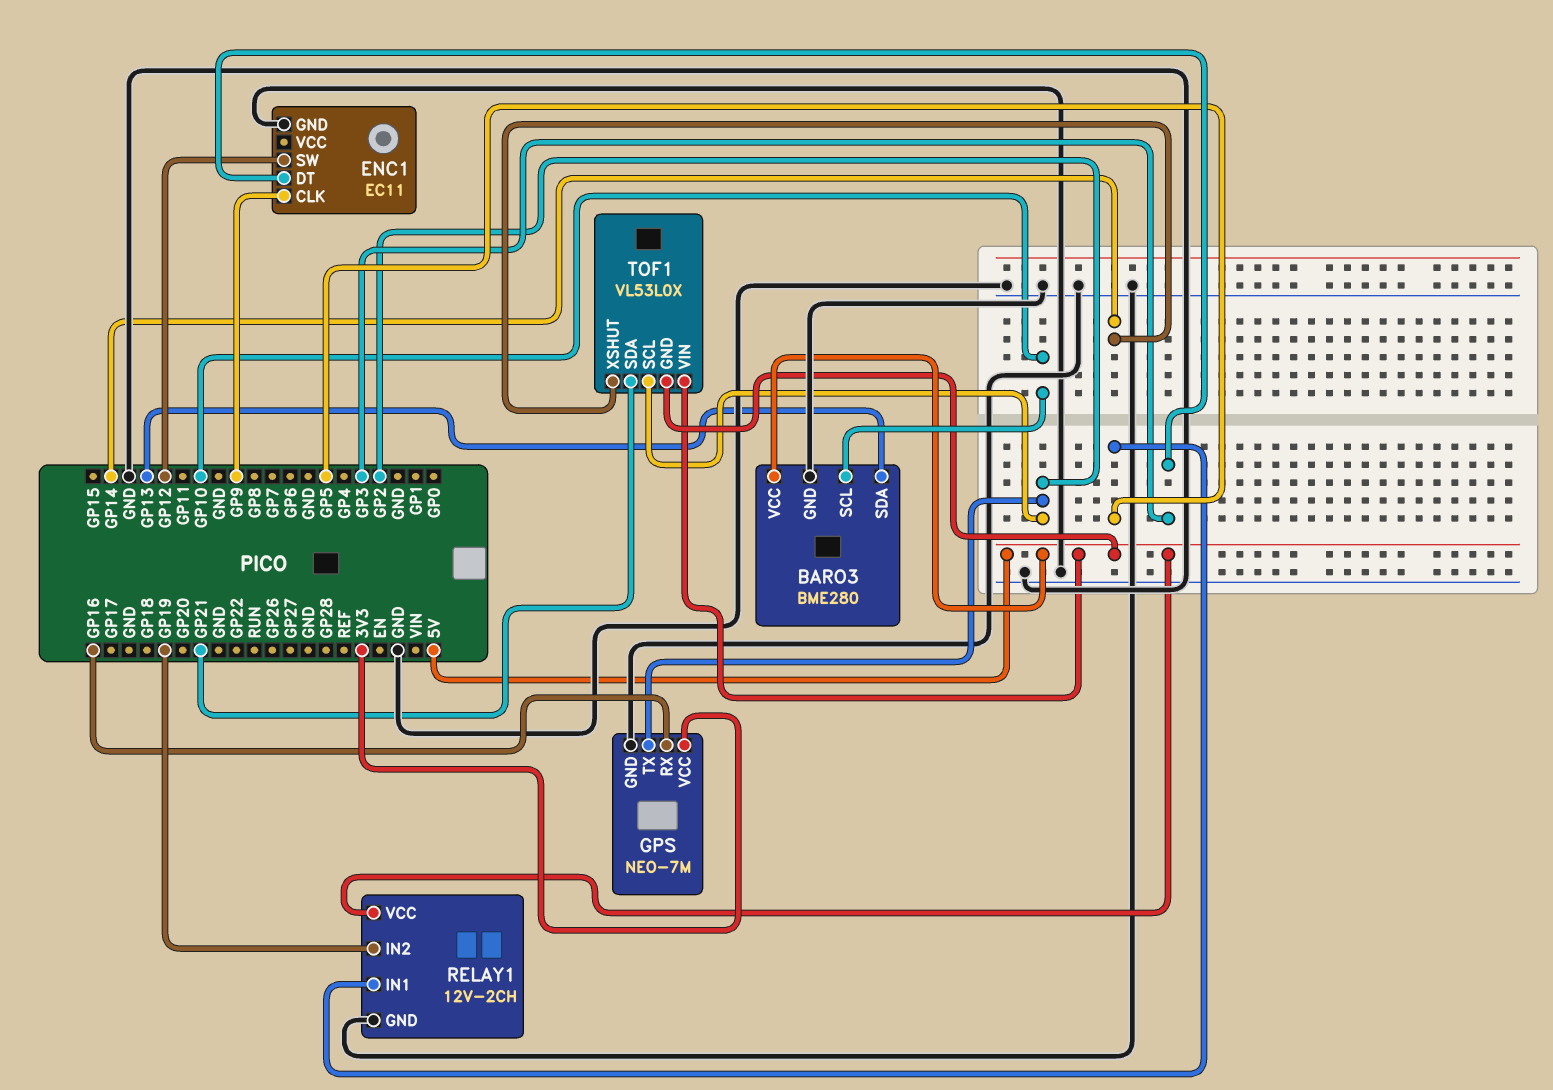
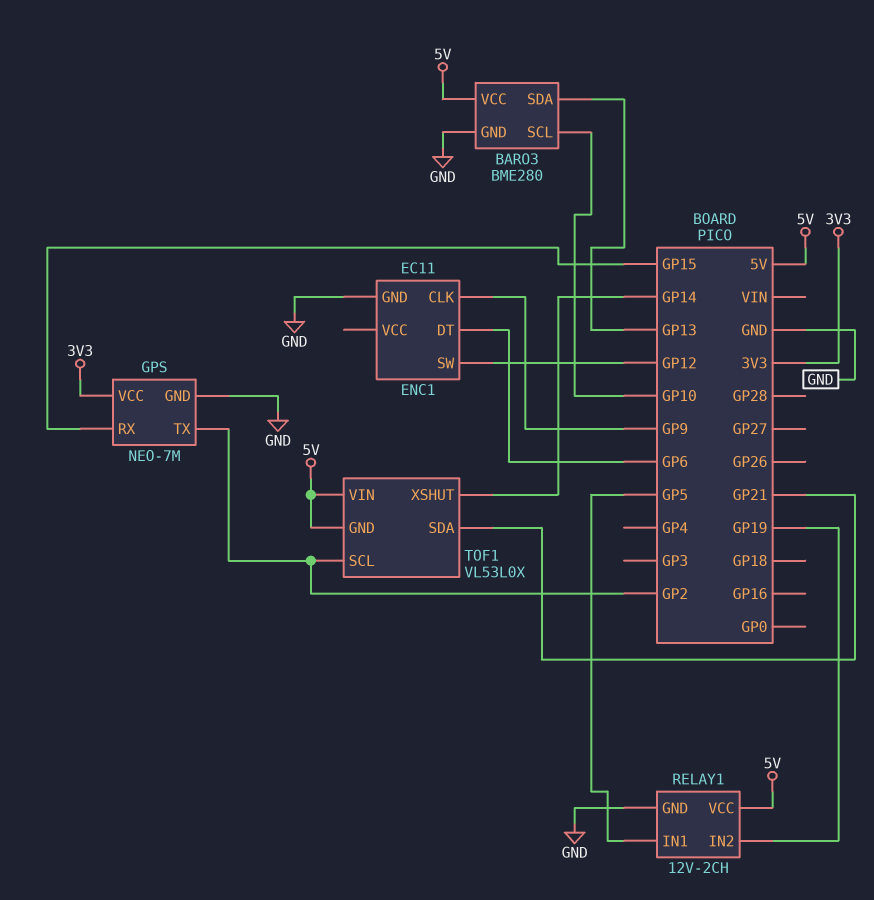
ENC1 pin DT: GP3 -> GP6
GPS pin RX: GP16 -> GP15

